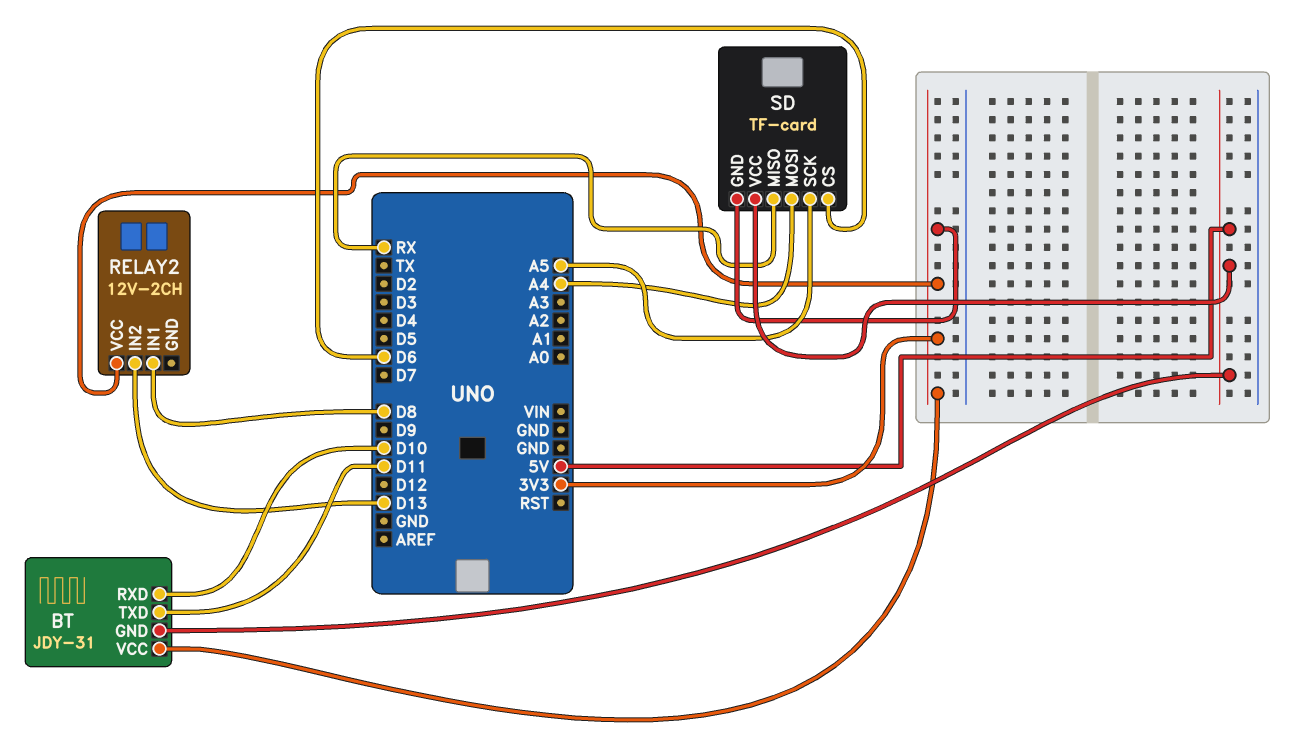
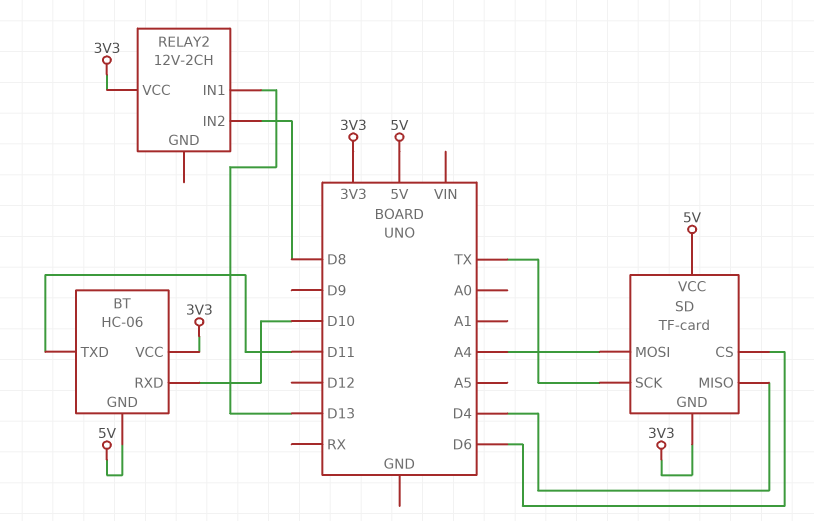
BT: JDY-31 -> HC-06
RELAY2 pin IN1: D8 -> D13
RELAY2 pin IN2: D13 -> D8
SD pin MISO: RX -> D4
SD pin SCK: A5 -> TX

